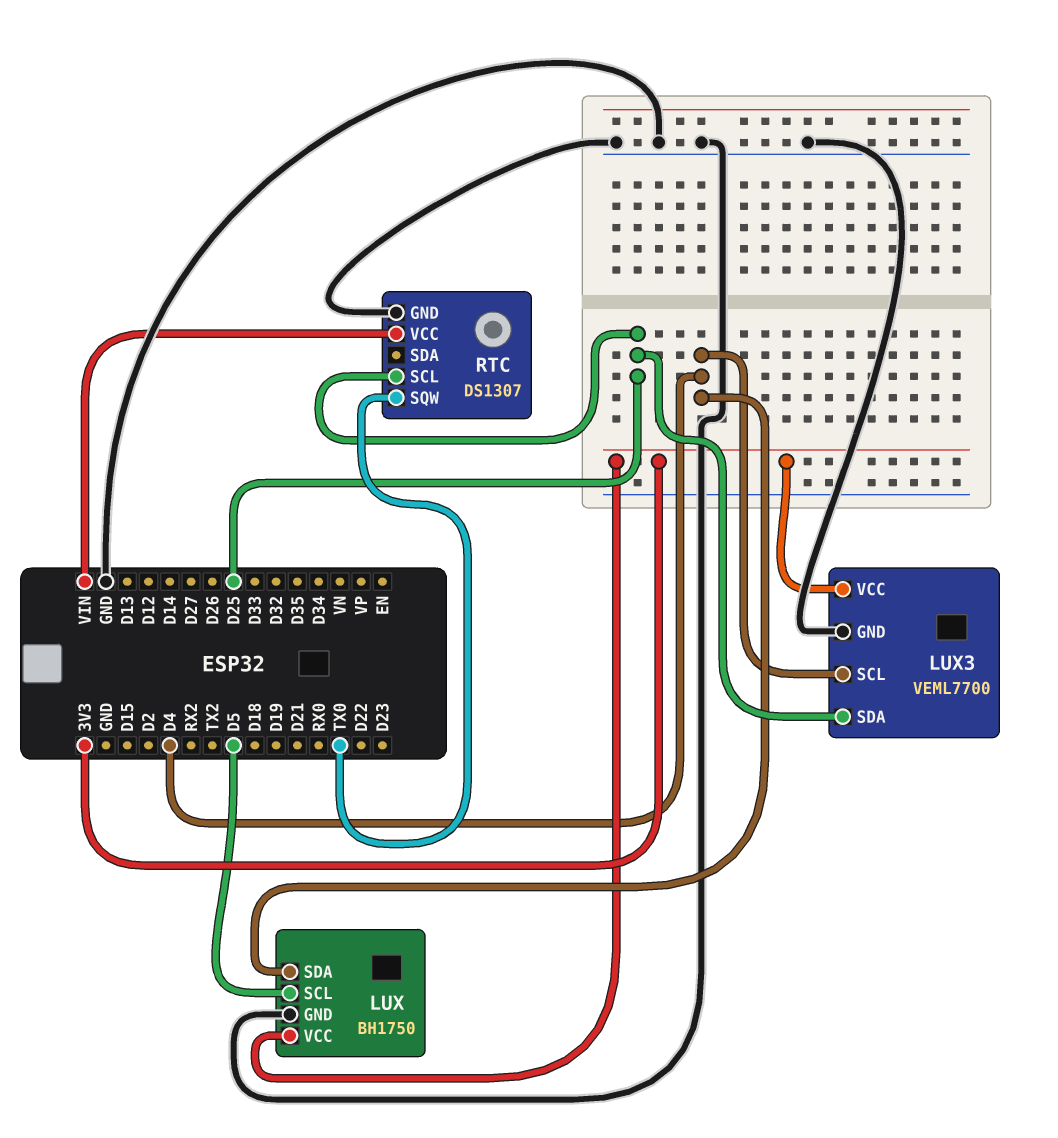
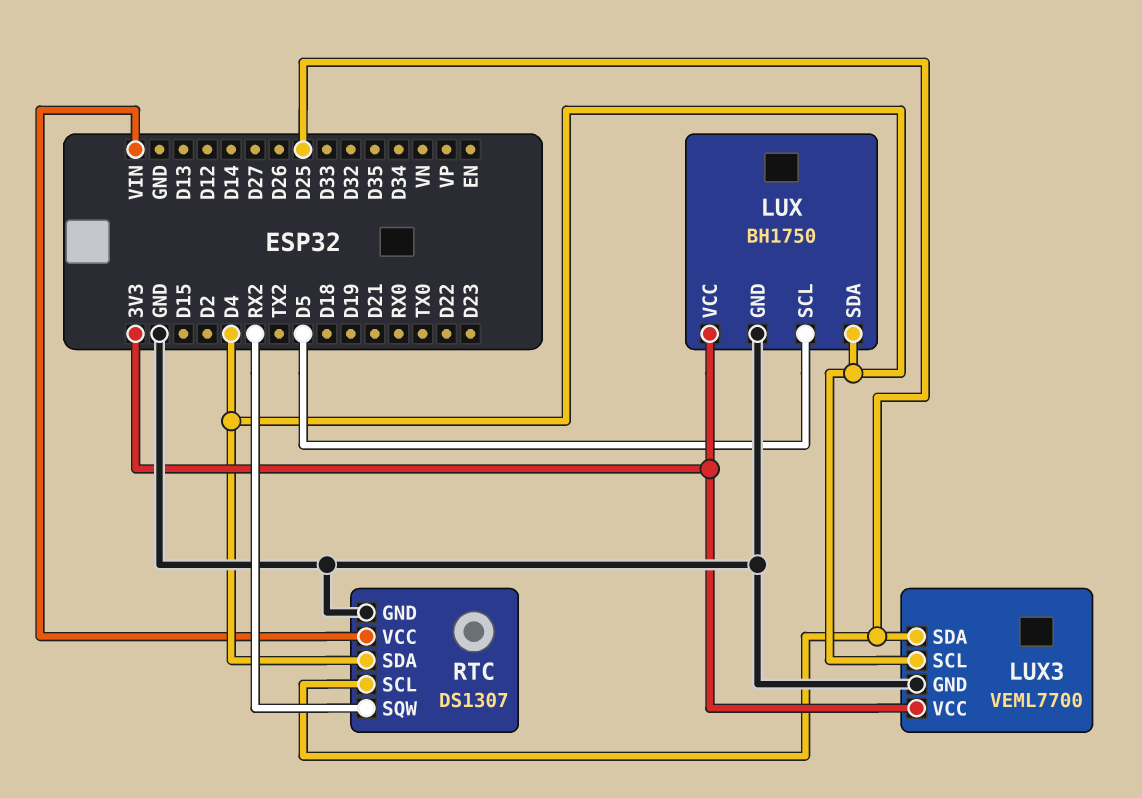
RTC pin SDA: none -> D4
RTC pin SQW: TX0 -> RX2

